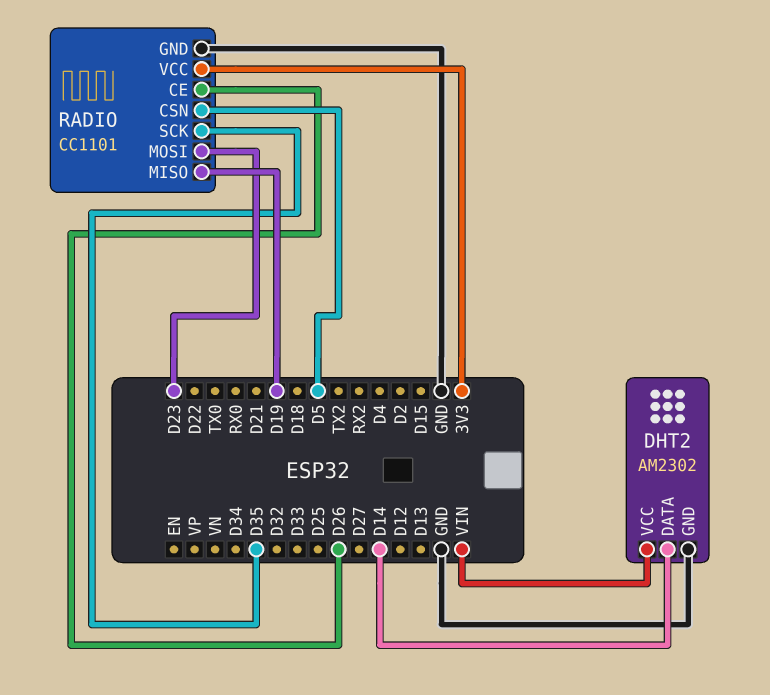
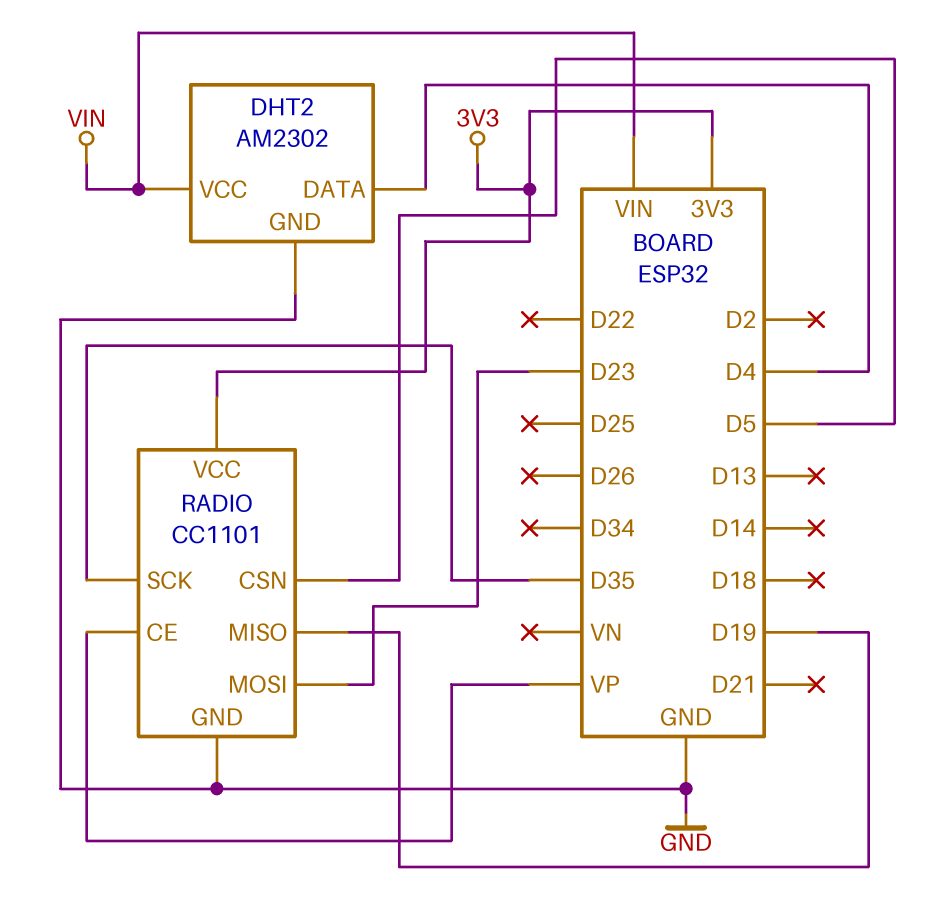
DHT2 pin DATA: D14 -> D4
RADIO pin CE: D26 -> VP

